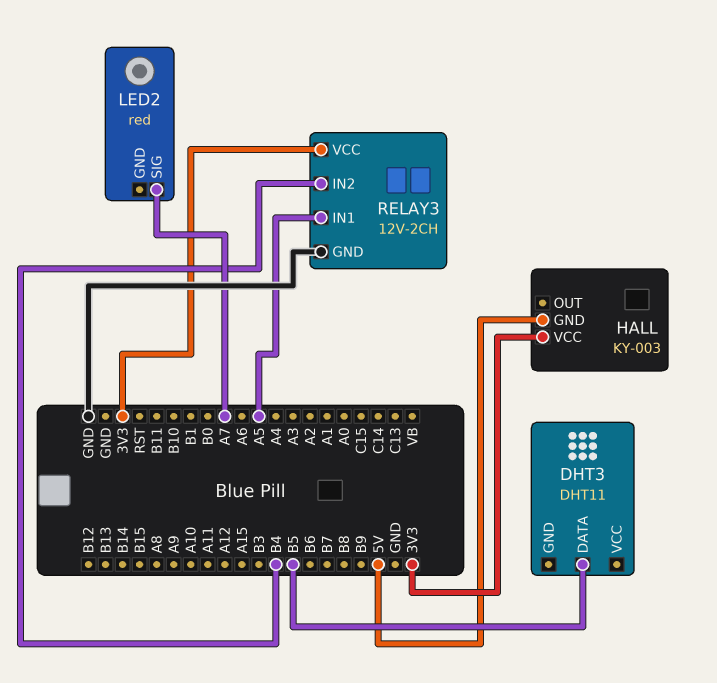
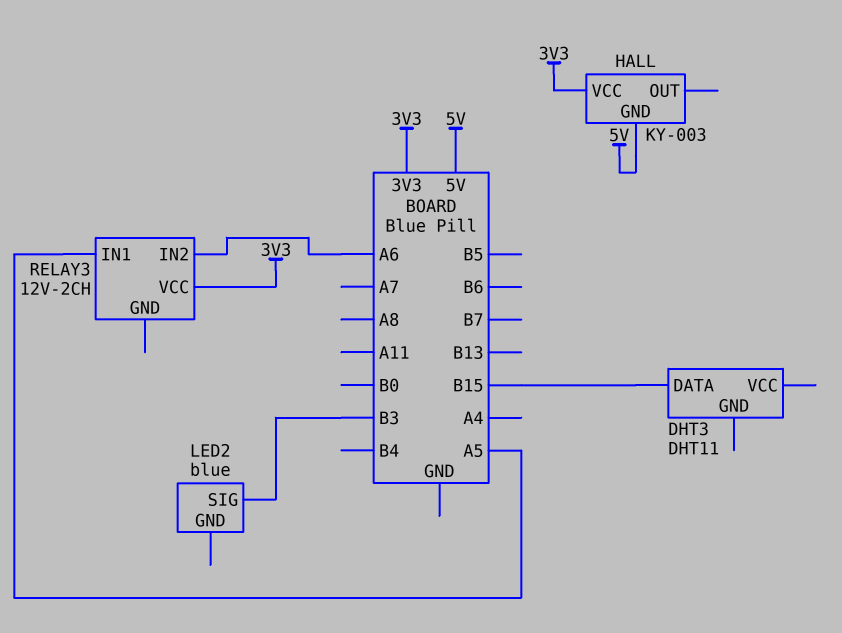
DHT3 pin DATA: B5 -> B15
LED2: red -> blue
LED2 pin SIG: A7 -> B3
RELAY3 pin GND: GND -> none
RELAY3 pin IN2: B4 -> A6

